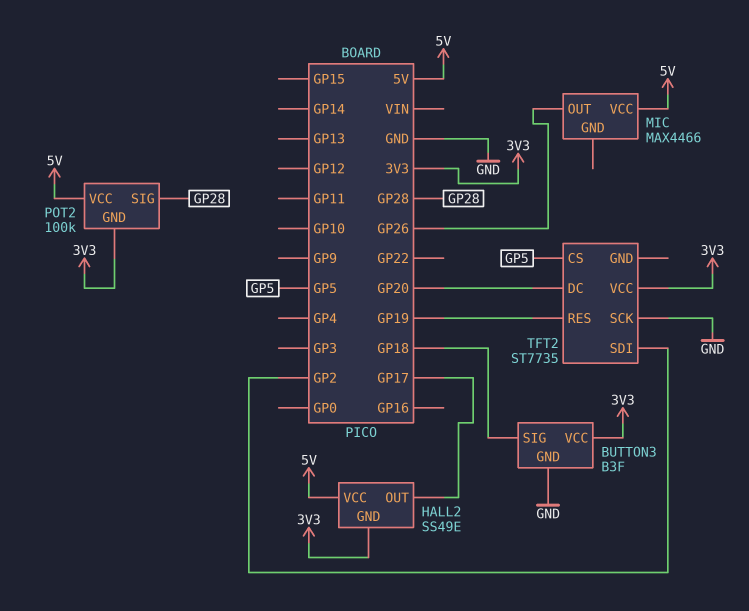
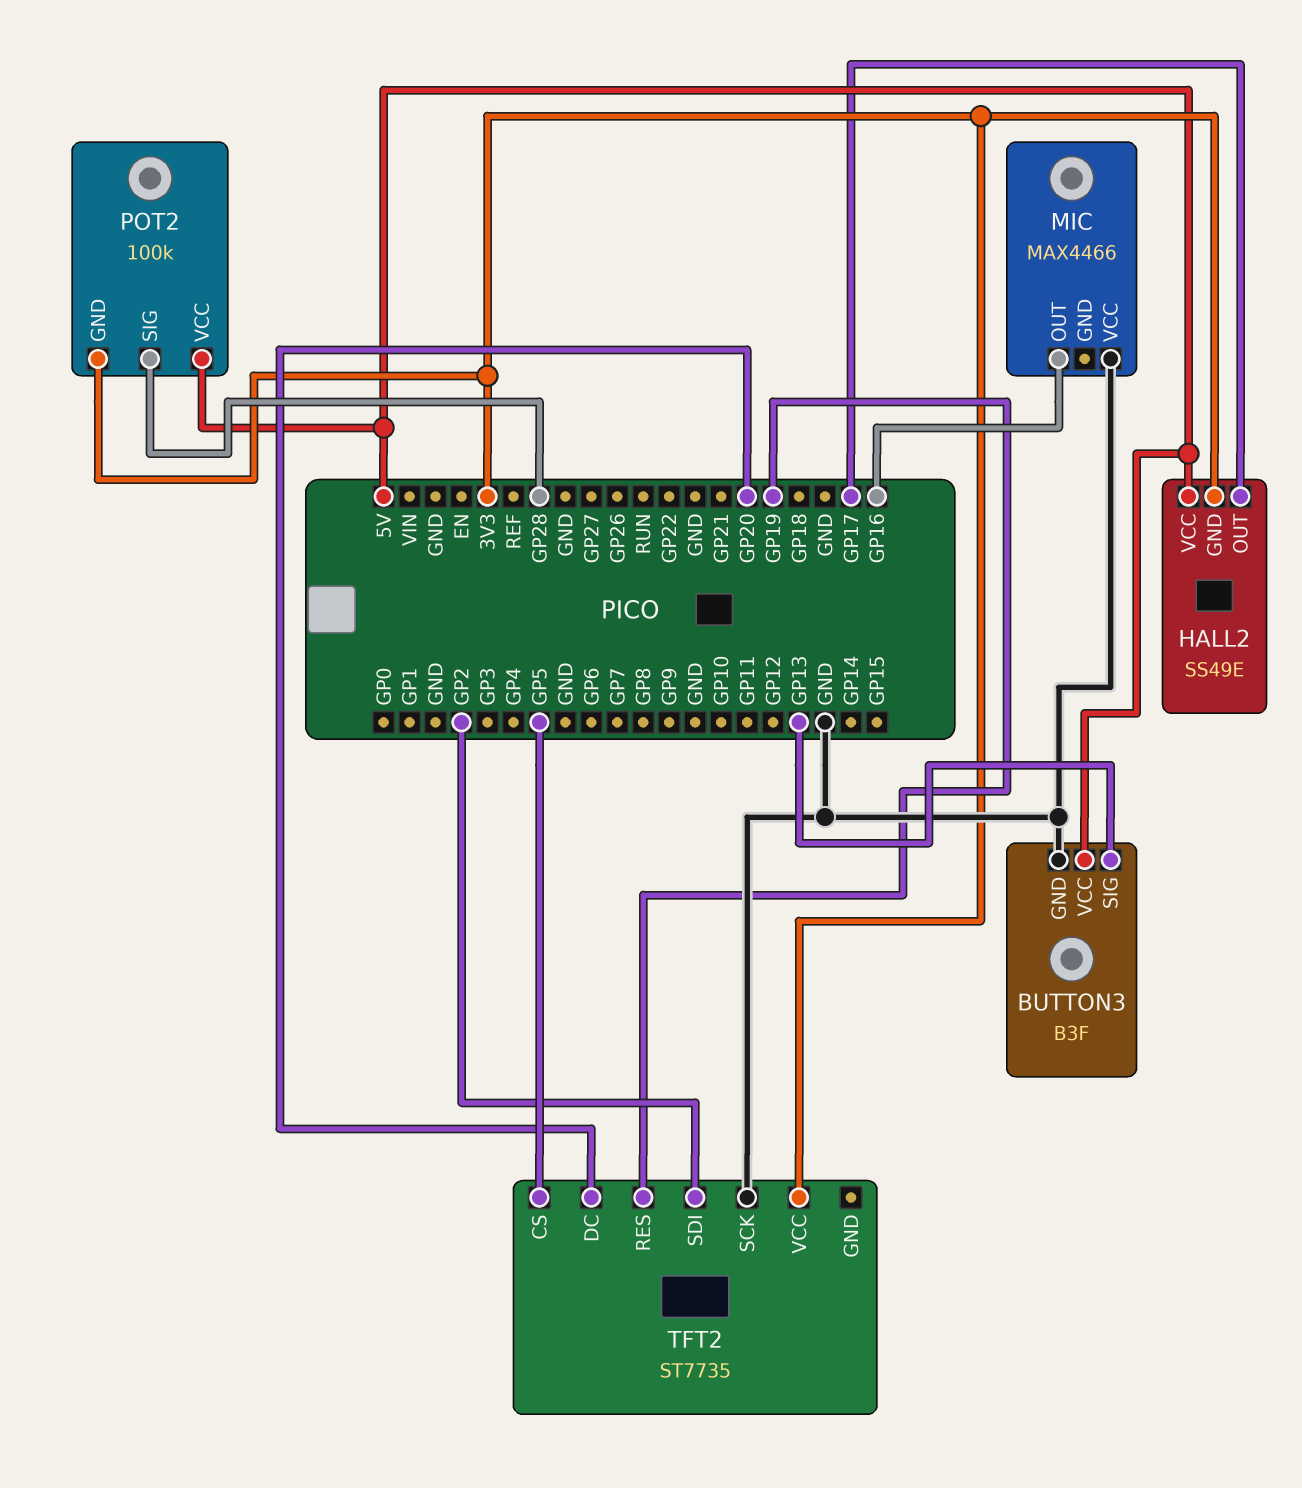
BUTTON3 pin SIG: GP18 -> GP13
BUTTON3 pin VCC: 3V3 -> 5V
MIC pin OUT: GP26 -> GP16
MIC pin VCC: 5V -> GND

